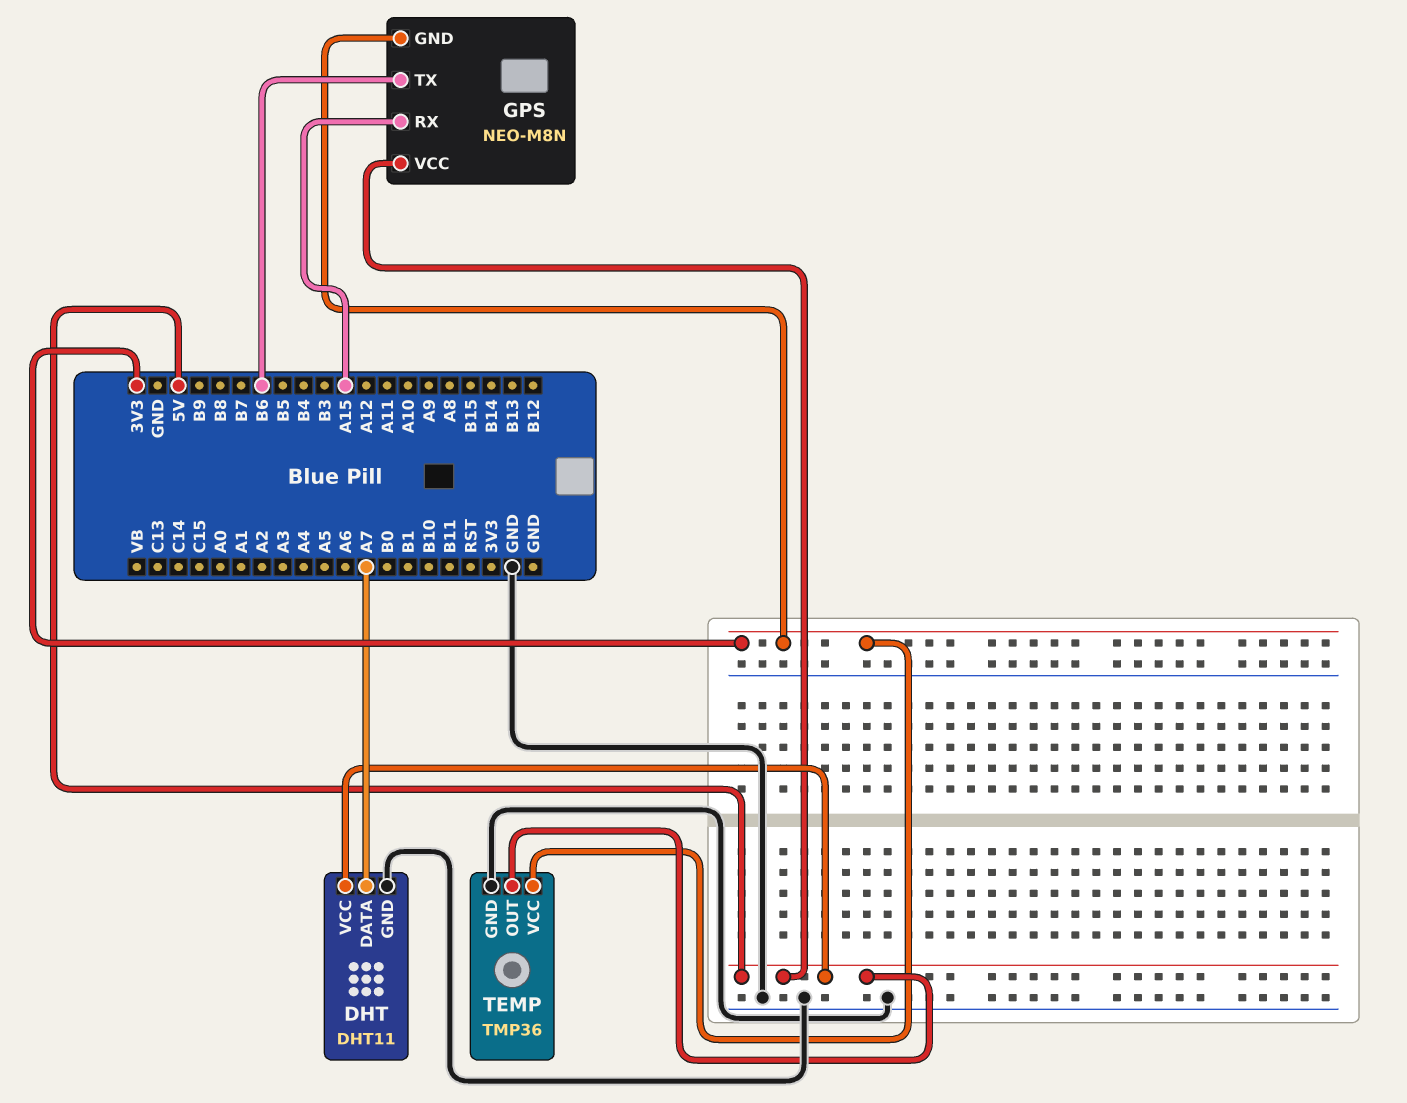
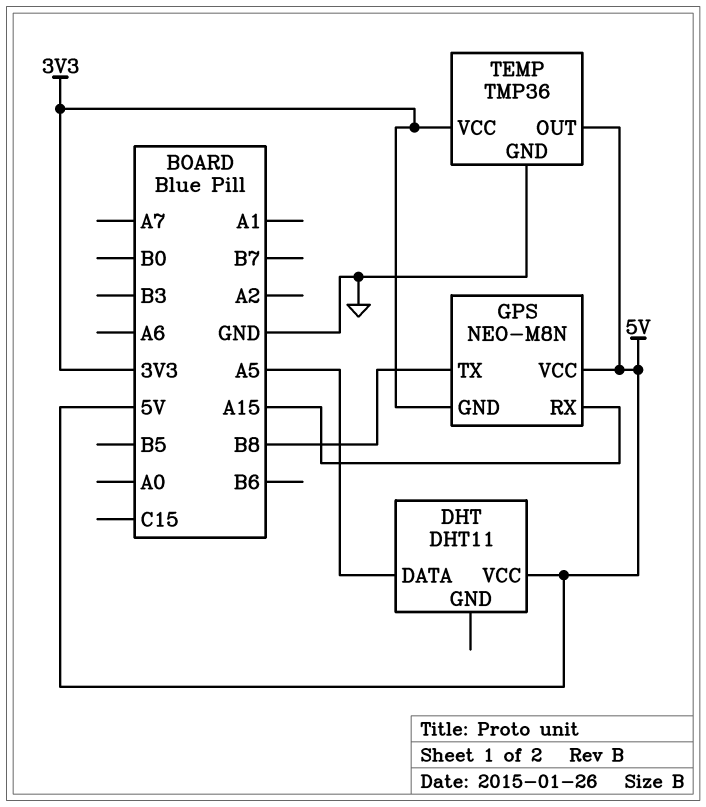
DHT pin DATA: A7 -> A5
DHT pin GND: GND -> none
GPS pin TX: B6 -> B8

